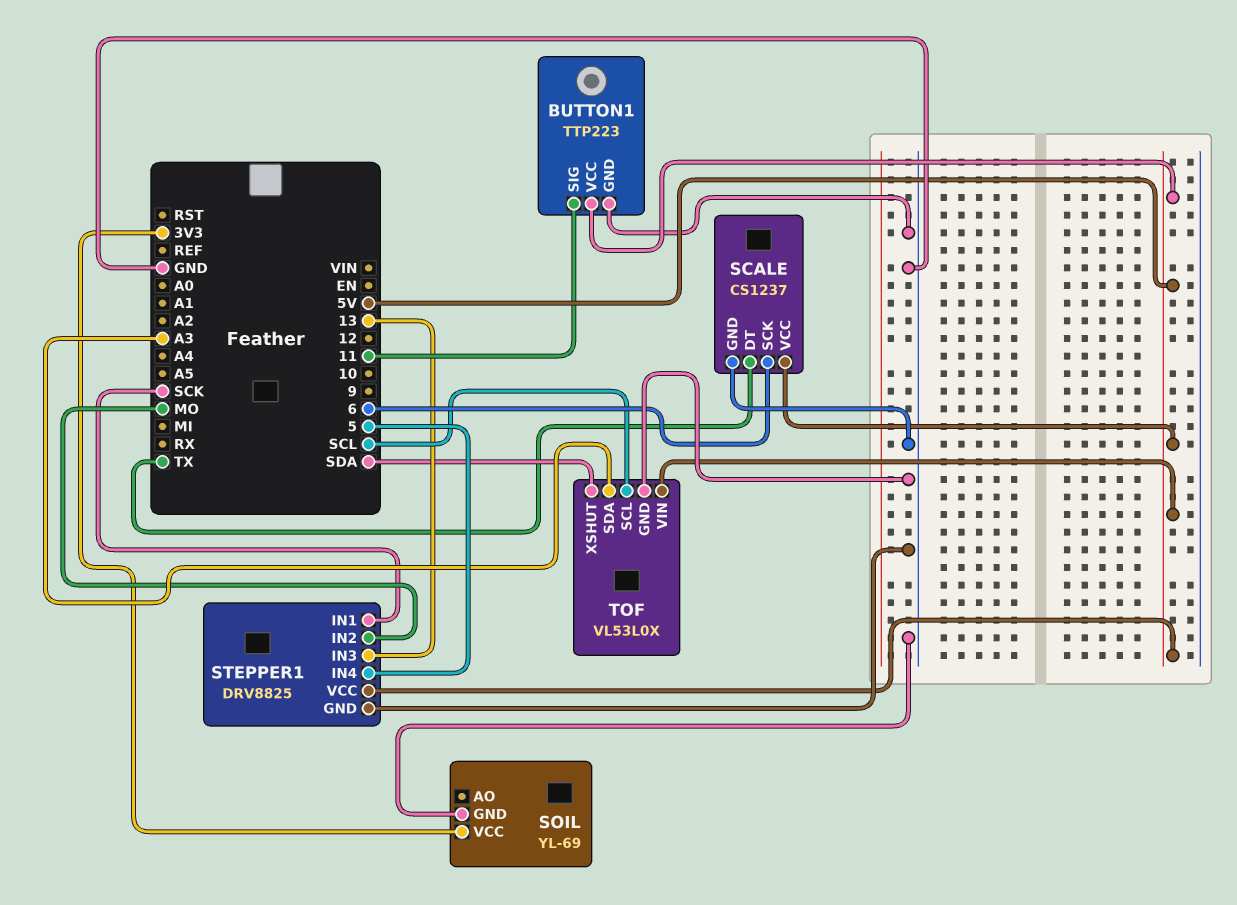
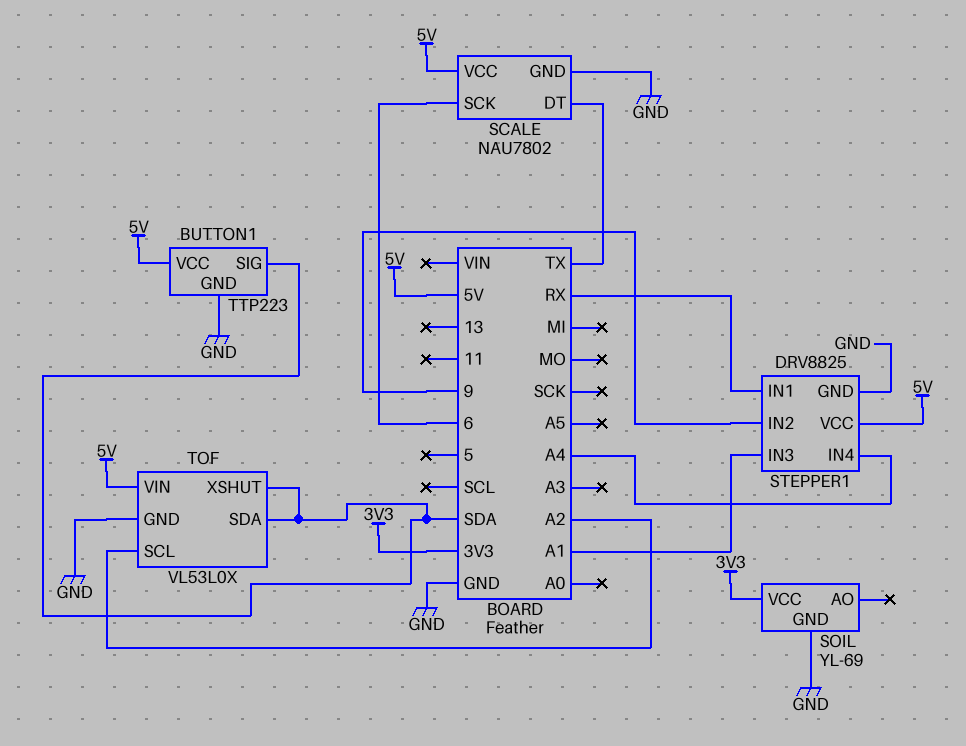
BUTTON1 pin SIG: 11 -> SDA
SCALE: CS1237 -> NAU7802
STEPPER1 pin IN1: SCK -> RX
STEPPER1 pin IN2: MO -> 9
STEPPER1 pin IN3: 13 -> A1
STEPPER1 pin IN4: 5 -> A4
TOF pin SCL: SCL -> A2
TOF pin SDA: A3 -> SDA

